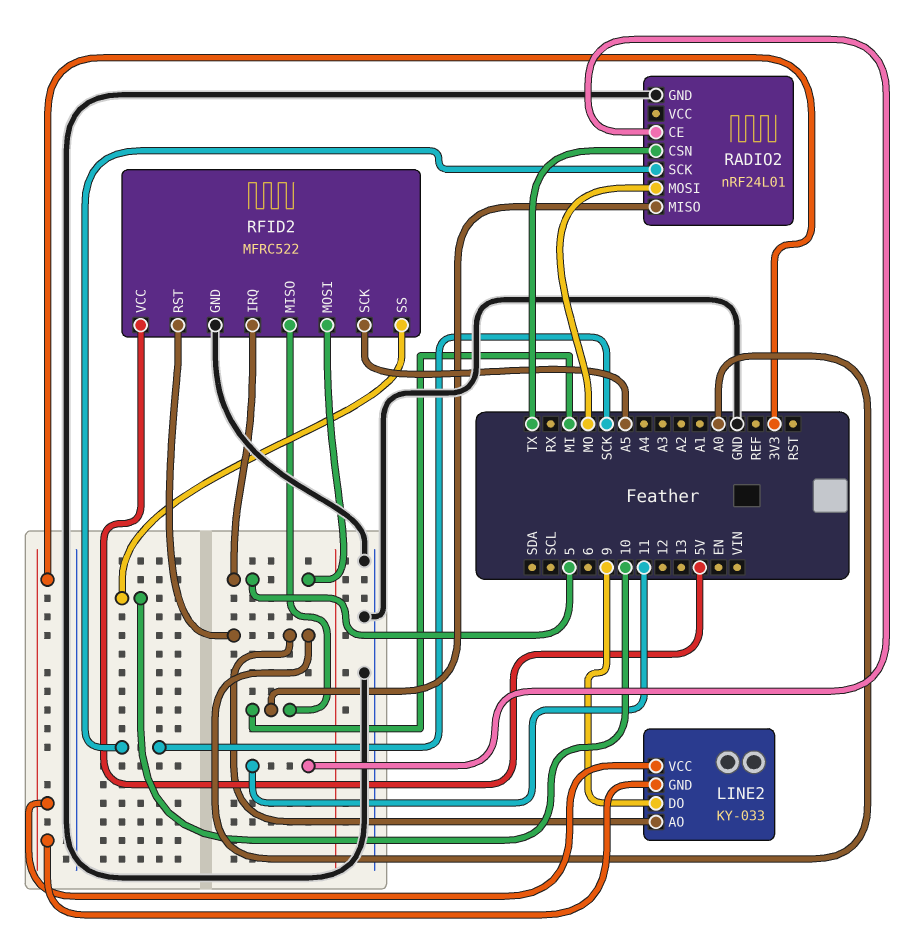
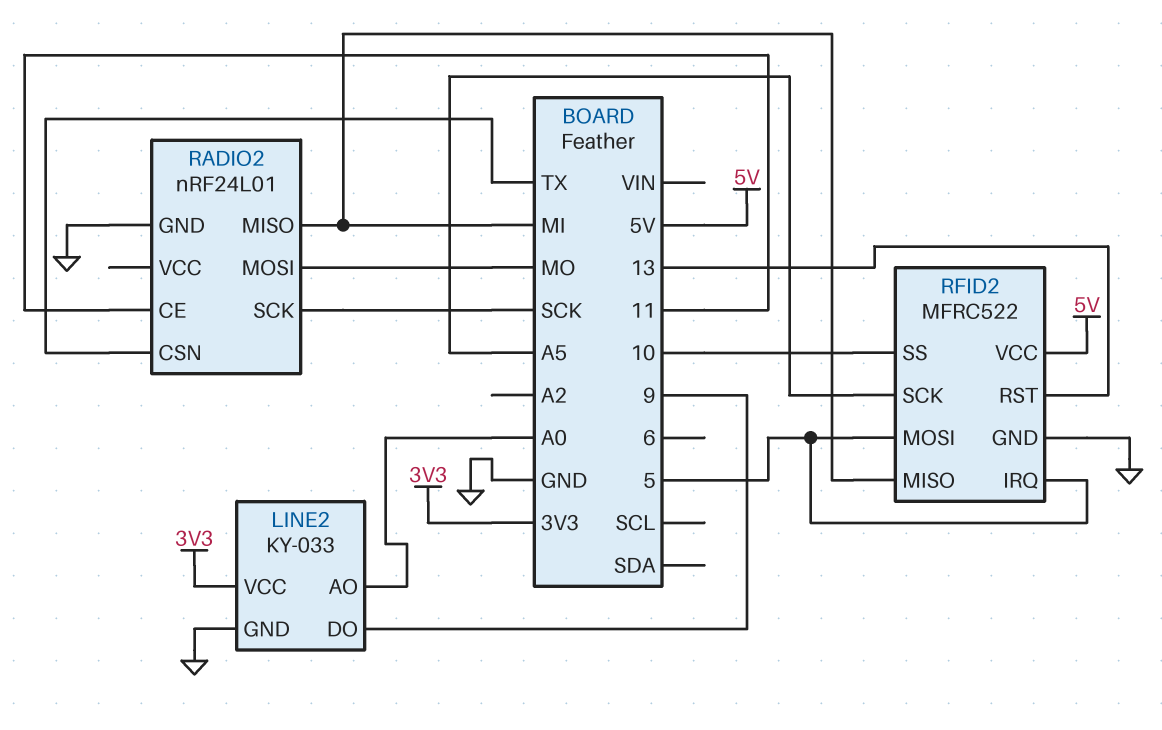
LINE2 pin GND: 3V3 -> GND
RFID2 pin RST: A0 -> 13

